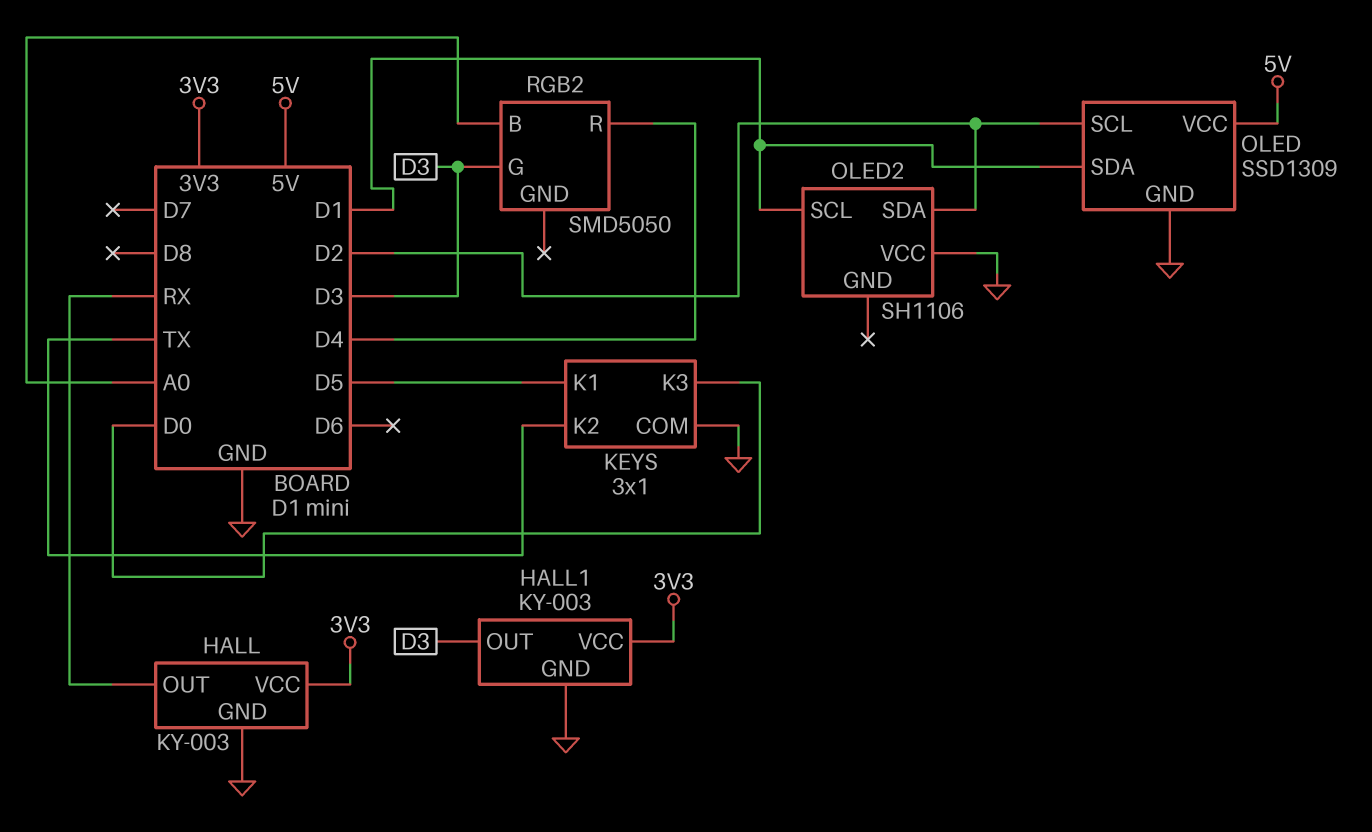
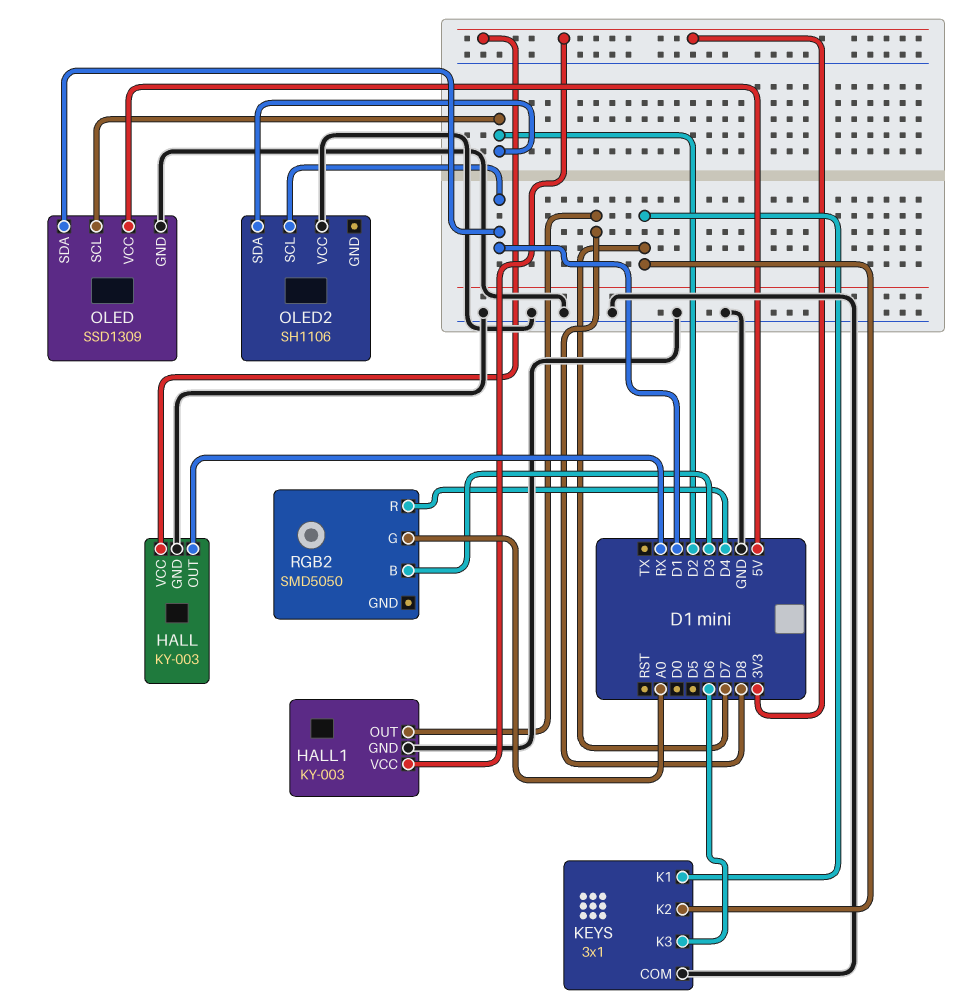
HALL1 pin OUT: D3 -> D8
KEYS pin K1: D5 -> D7
KEYS pin K2: TX -> D7
KEYS pin K3: D0 -> D6
RGB2 pin B: A0 -> D3
RGB2 pin G: D3 -> A0

